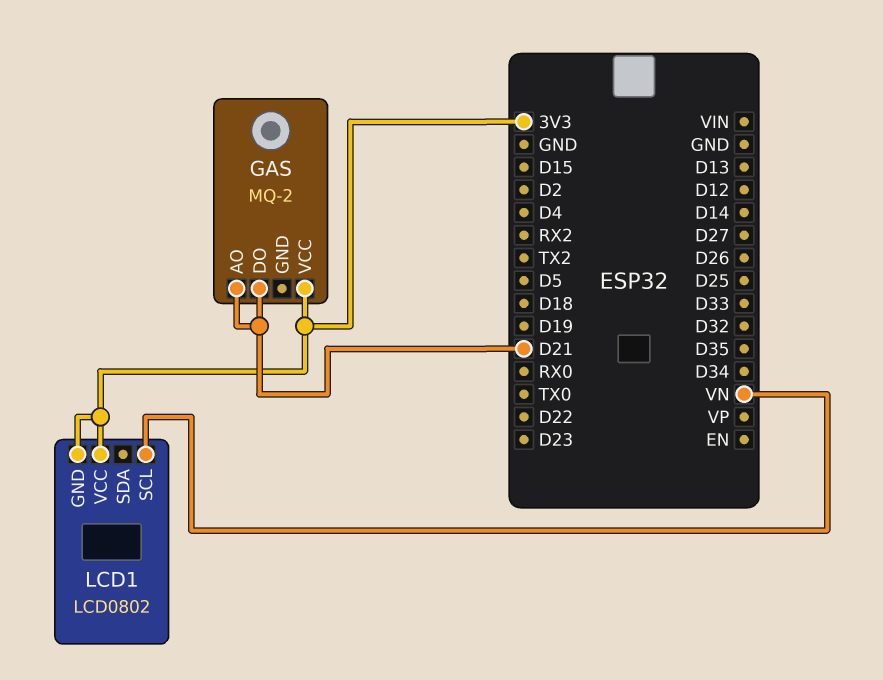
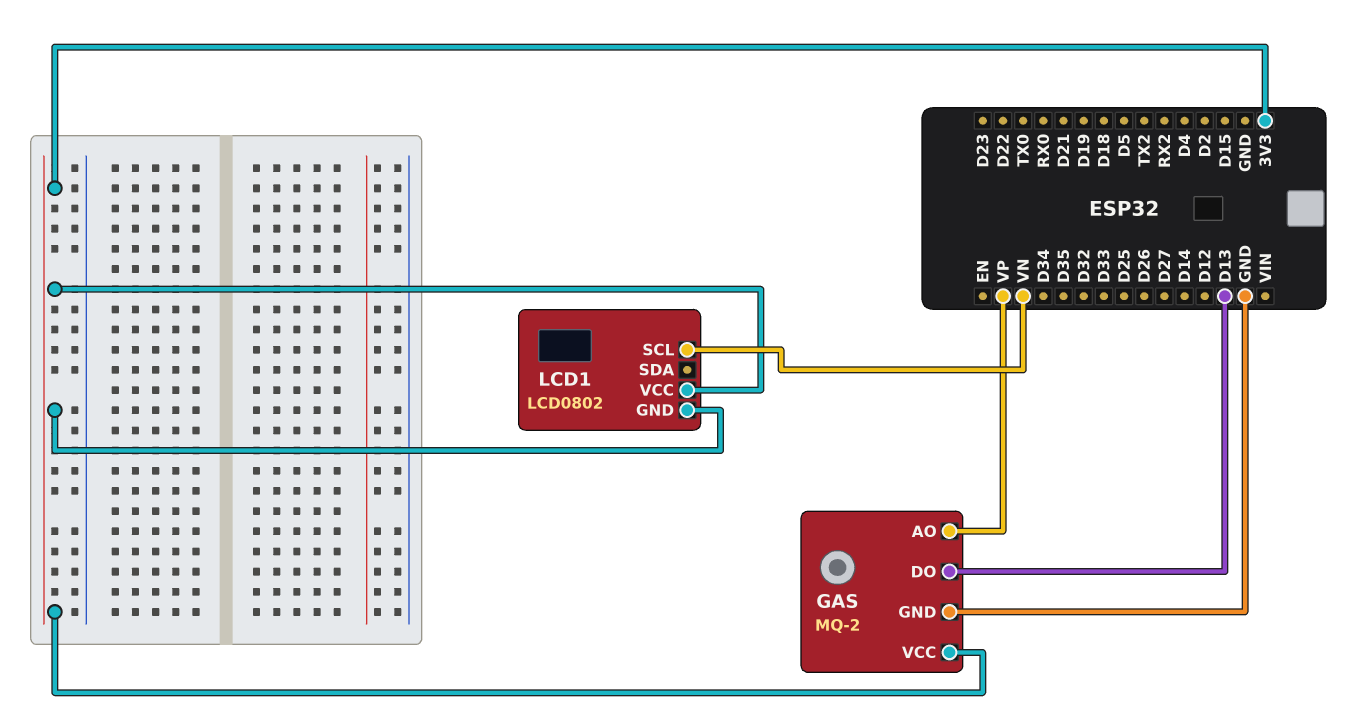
GAS pin AO: D21 -> VP
GAS pin DO: D21 -> D13
GAS pin GND: none -> GND

